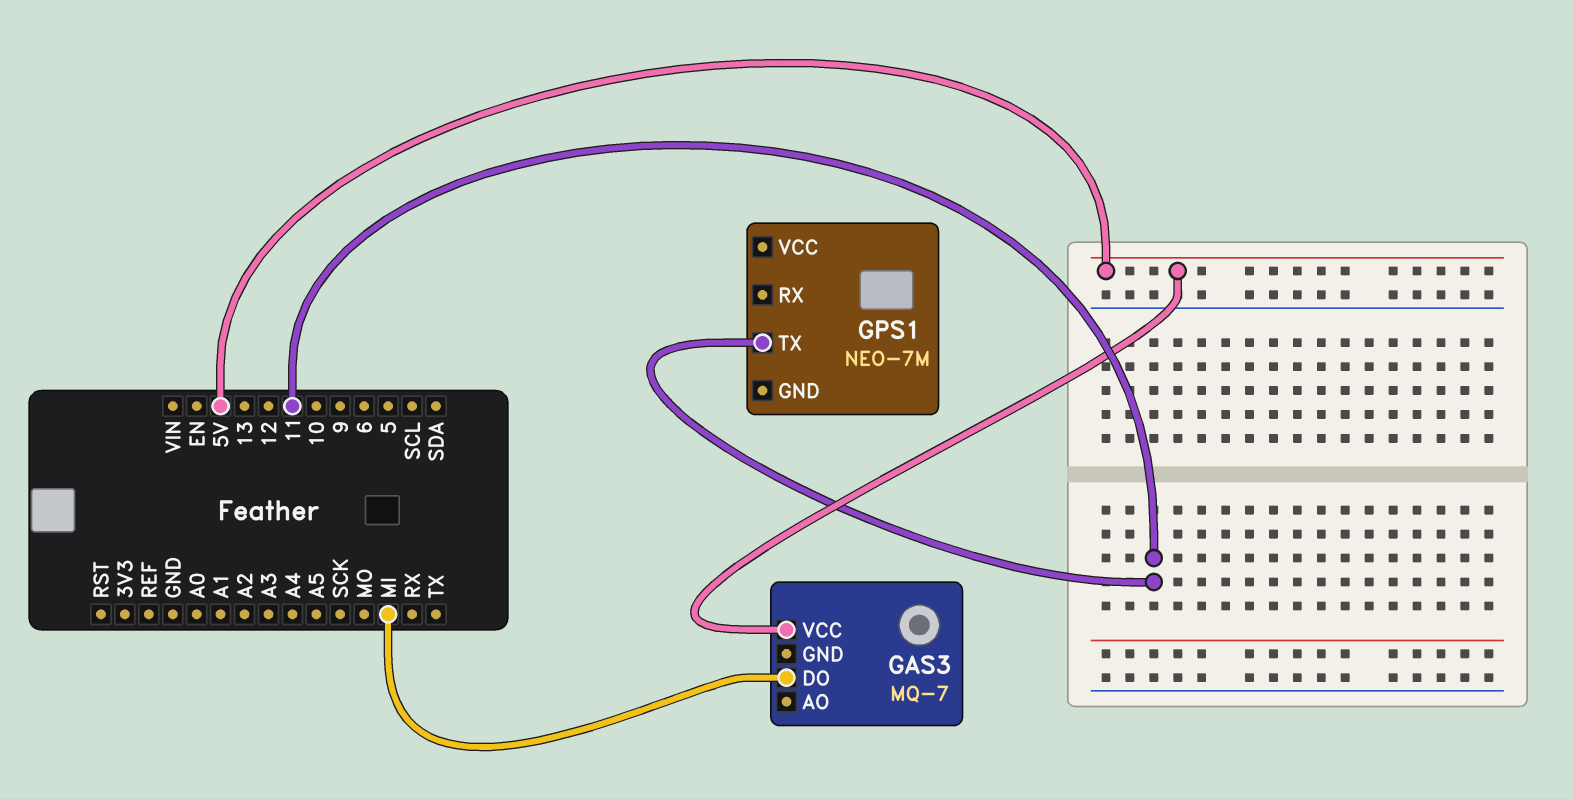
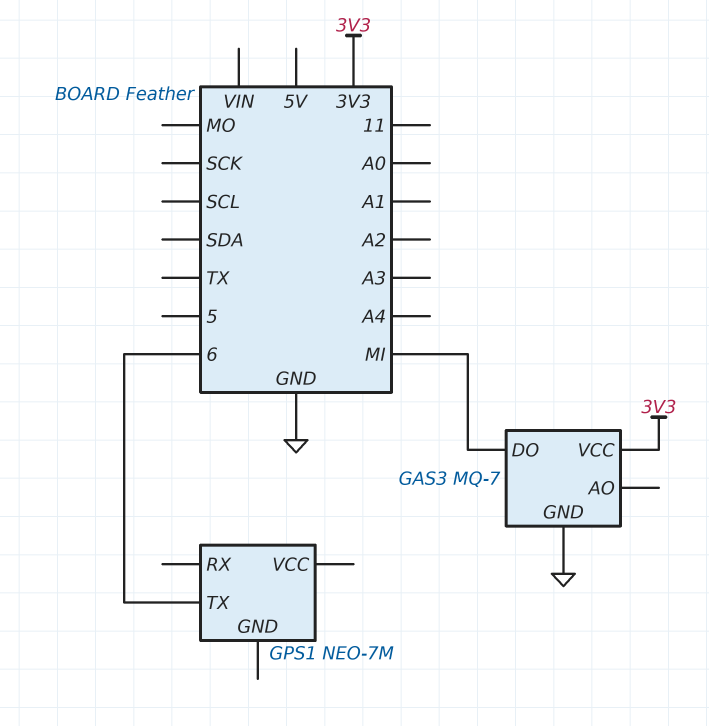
GAS3 pin GND: none -> GND
GAS3 pin VCC: 5V -> 3V3
GPS1 pin TX: 11 -> 6

